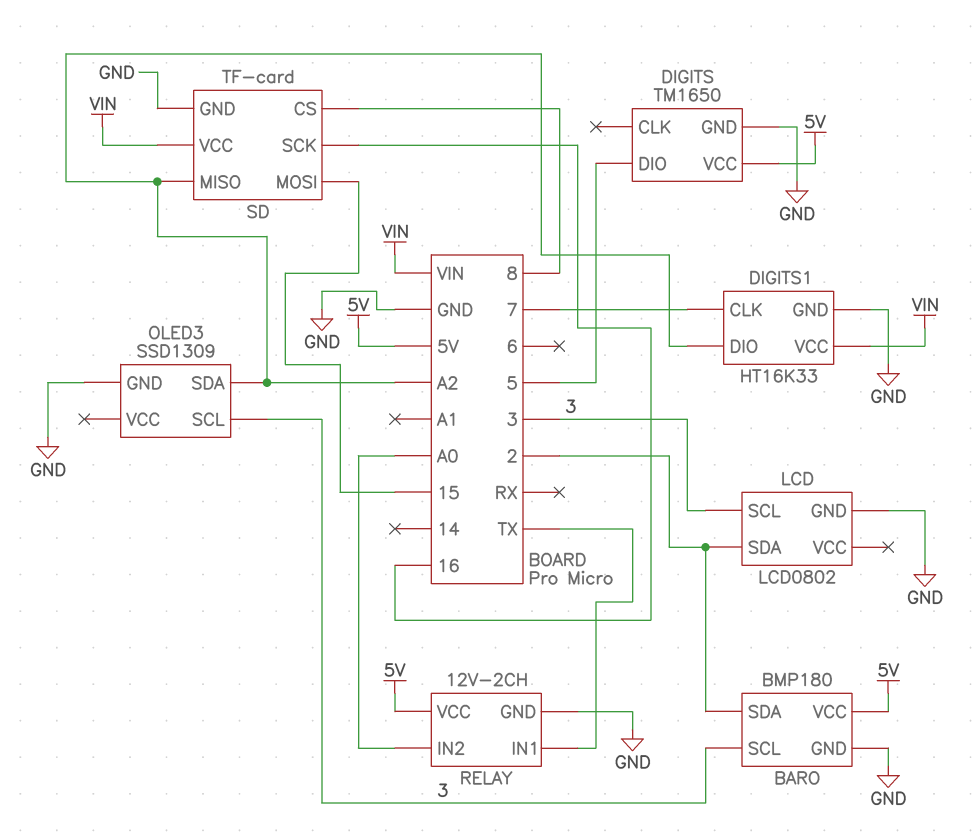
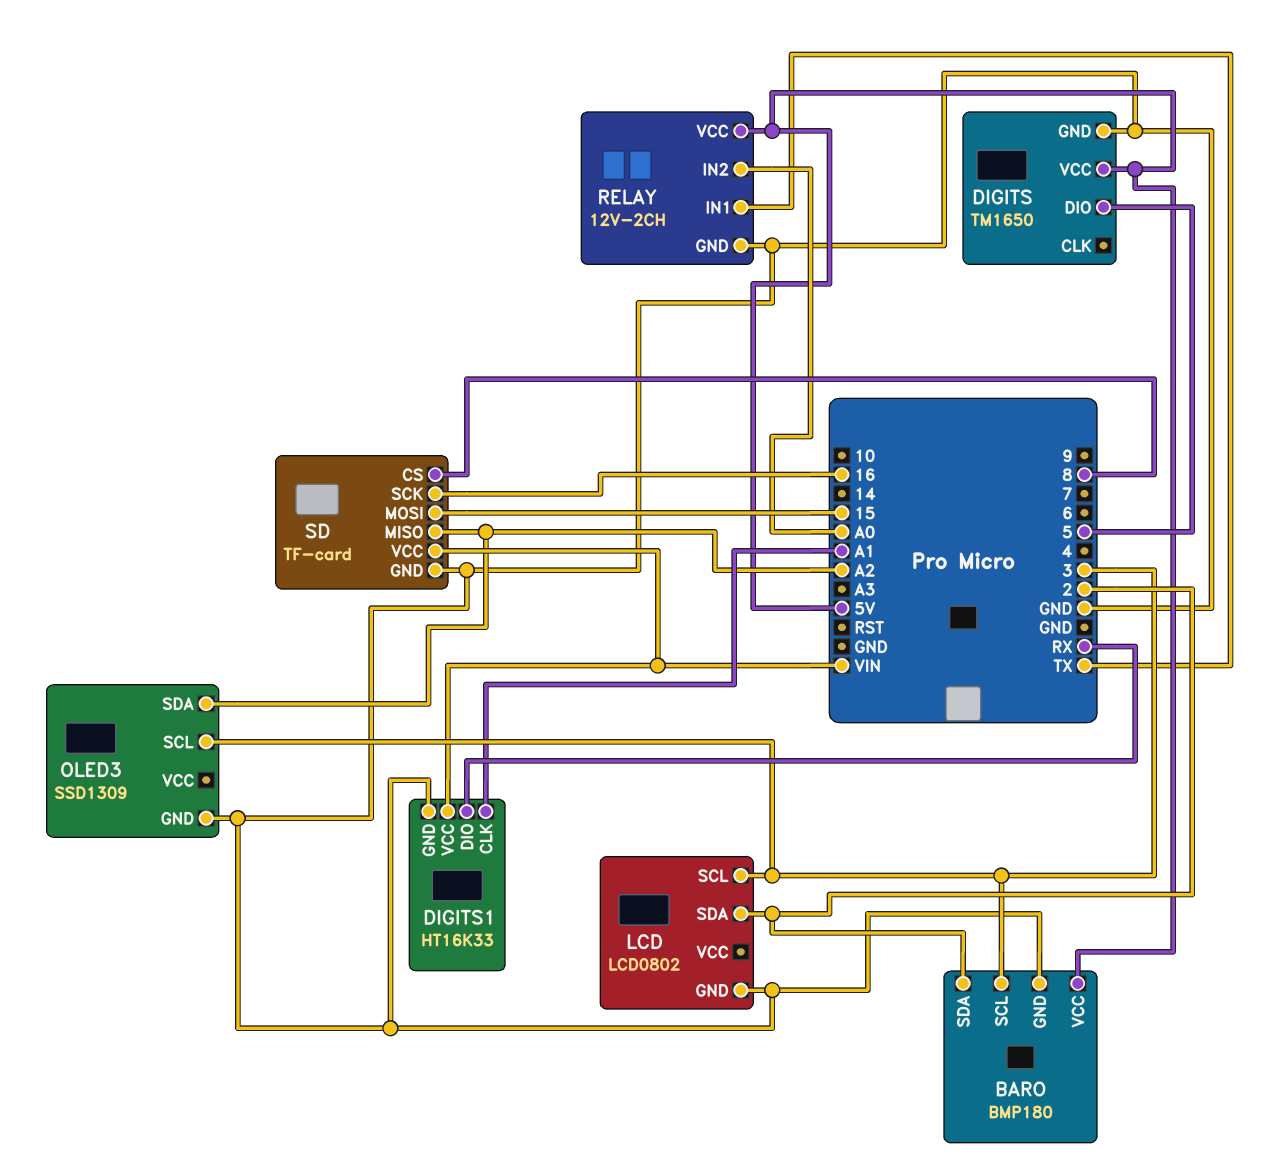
DIGITS1 pin CLK: 7 -> A1
DIGITS1 pin DIO: A2 -> RX

